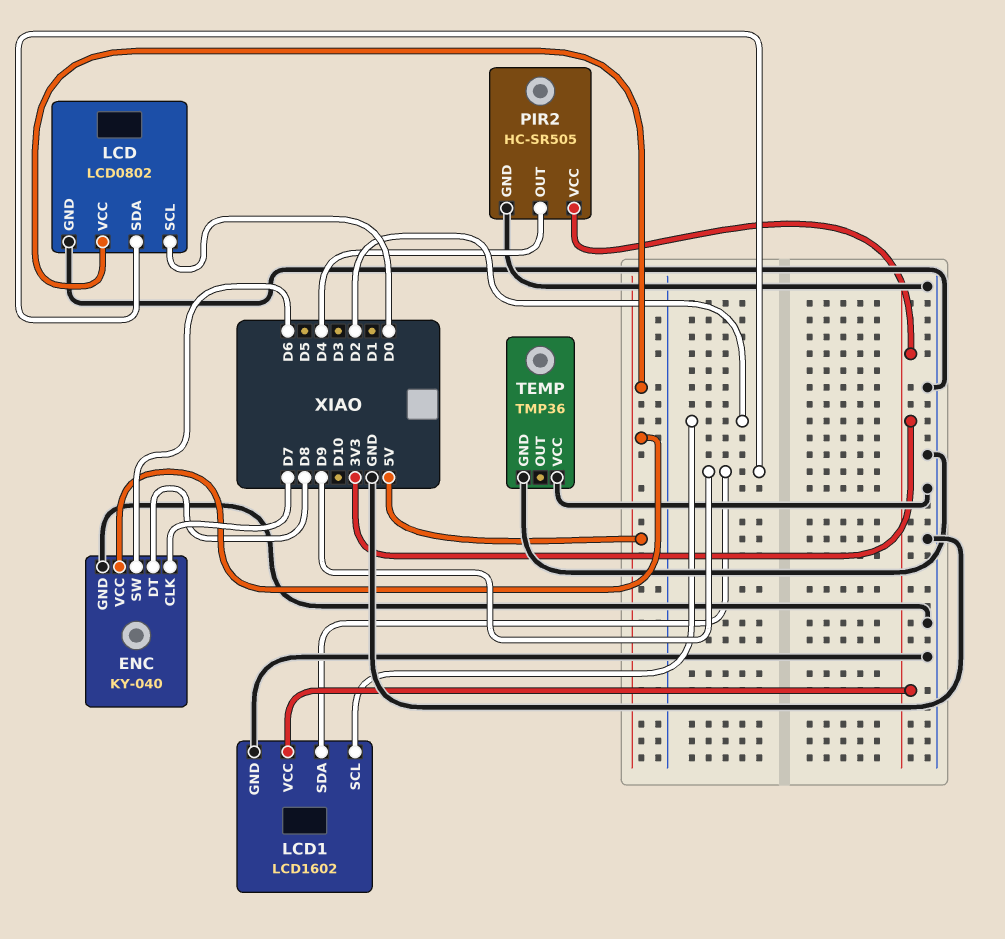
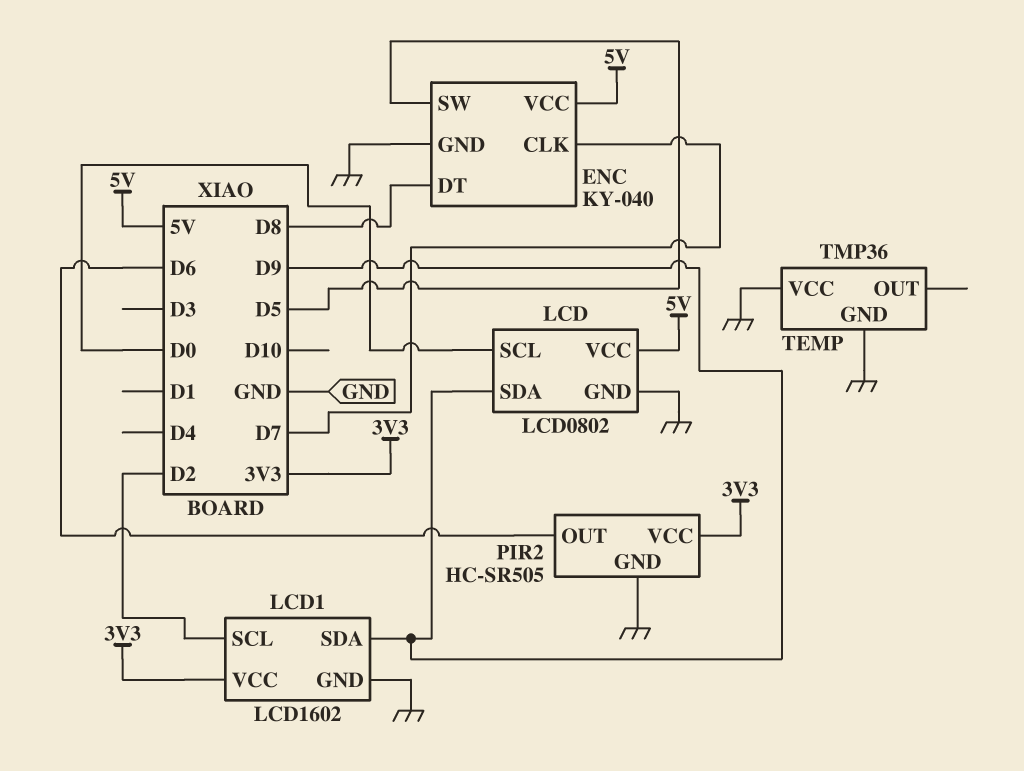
ENC pin SW: D6 -> D5
PIR2 pin OUT: D4 -> D6

